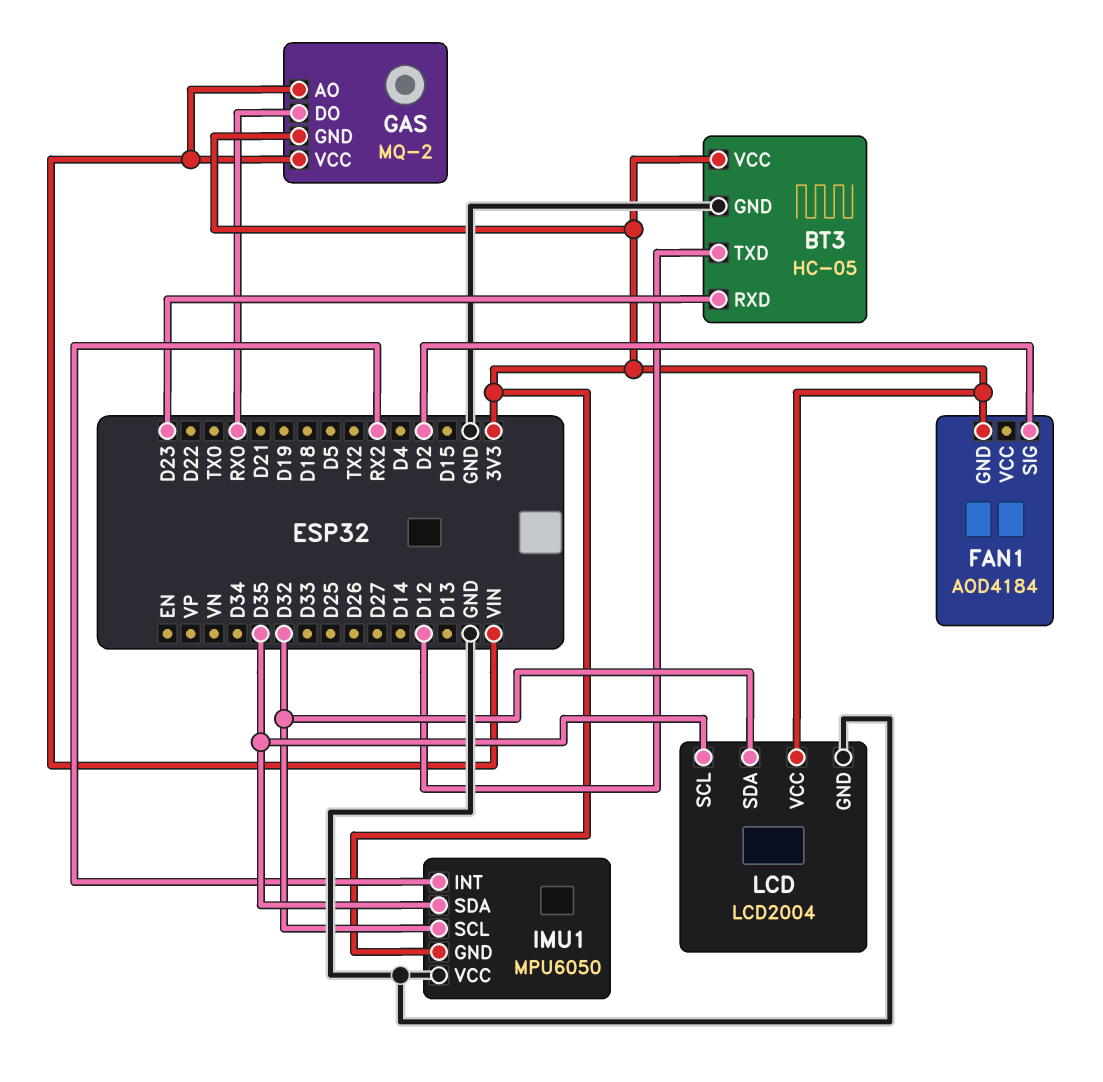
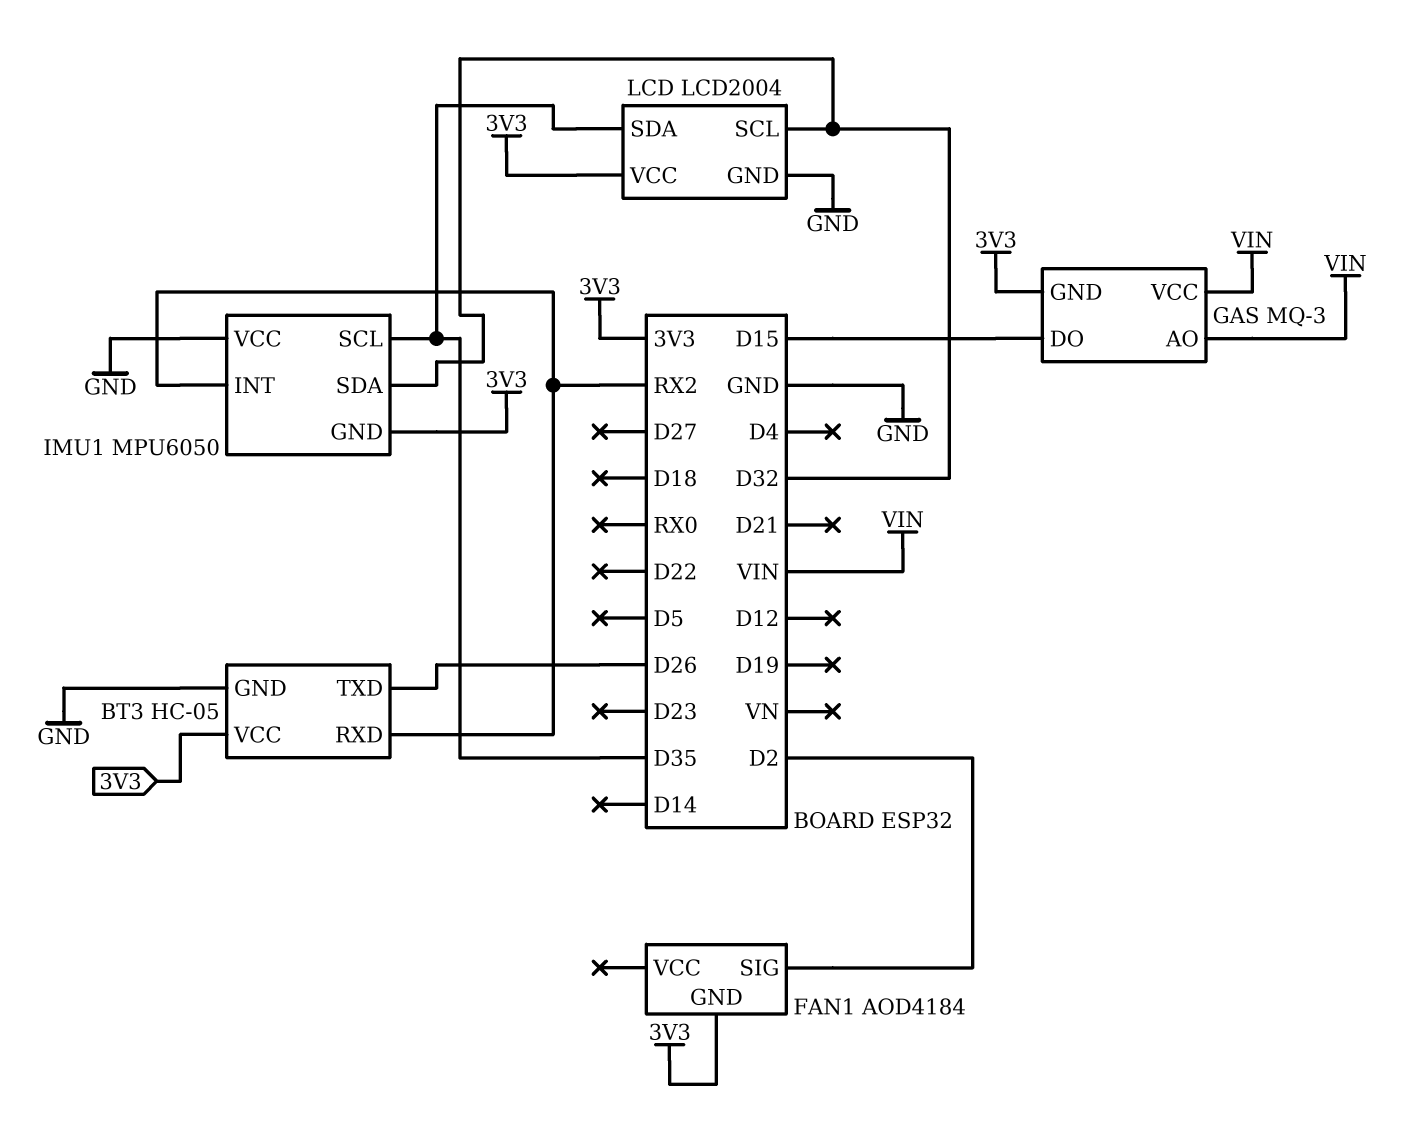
BT3 pin RXD: D23 -> RX2
BT3 pin TXD: D12 -> D26
GAS: MQ-2 -> MQ-3
GAS pin DO: RX0 -> D15
IMU1 pin SCL: D32 -> D35
IMU1 pin SDA: D35 -> D32
LCD pin SCL: D35 -> D32
LCD pin SDA: D32 -> D35

